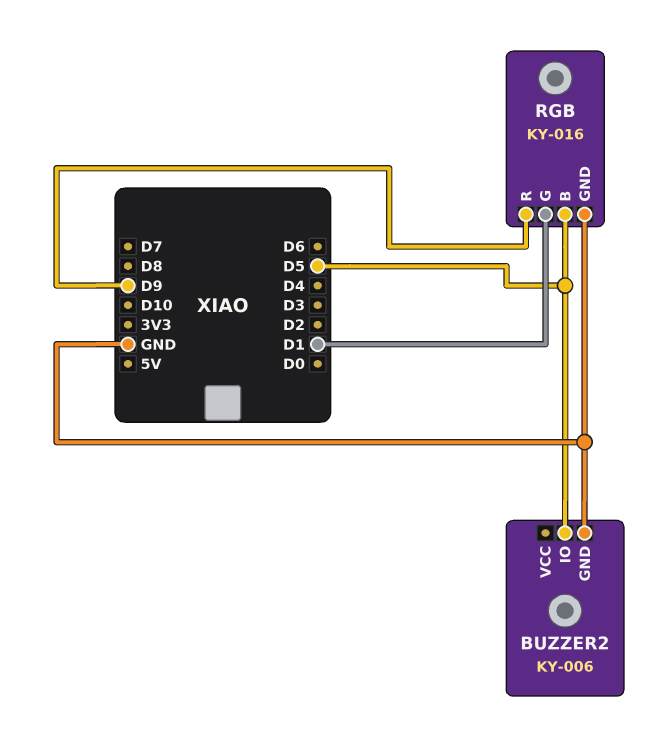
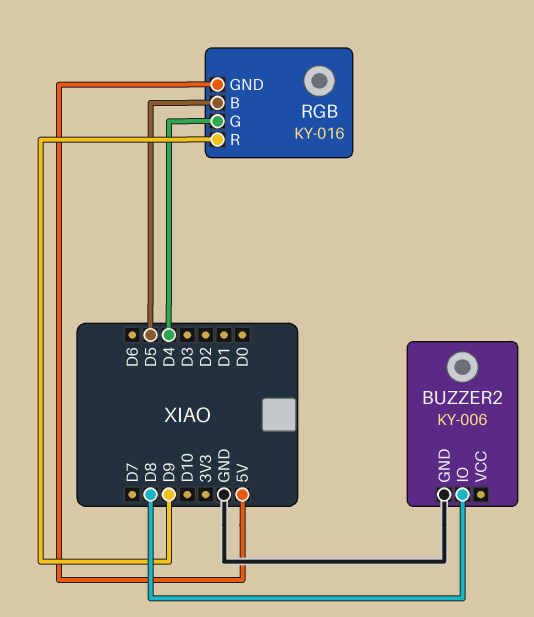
BUZZER2 pin IO: D5 -> D8
RGB pin G: D1 -> D4
RGB pin GND: GND -> 5V

